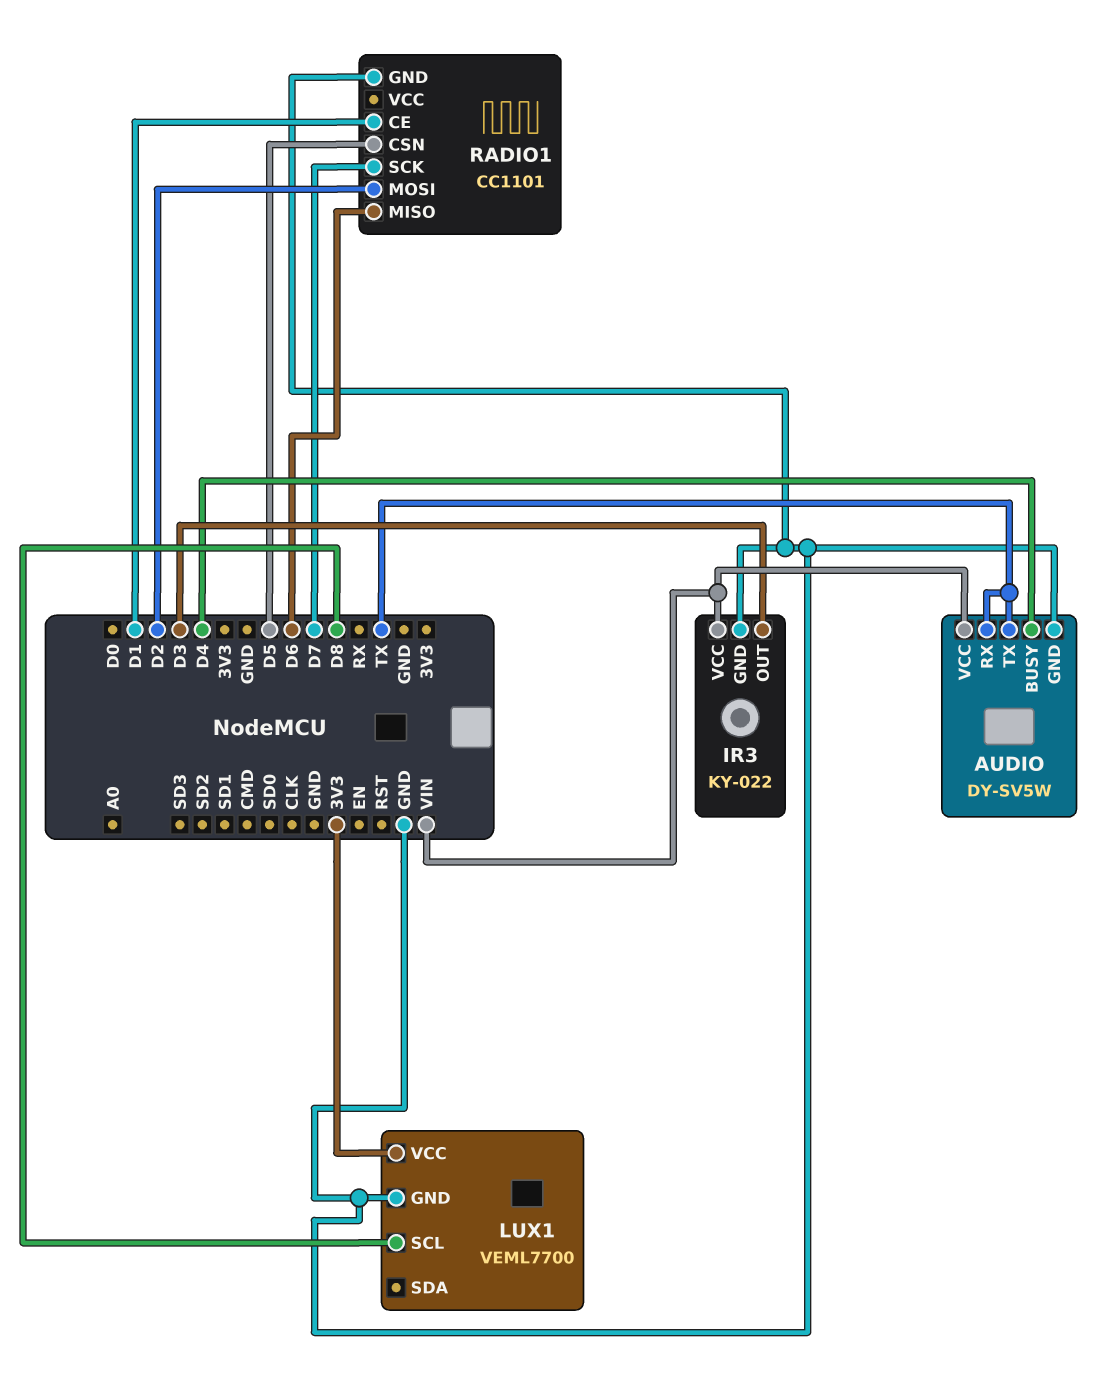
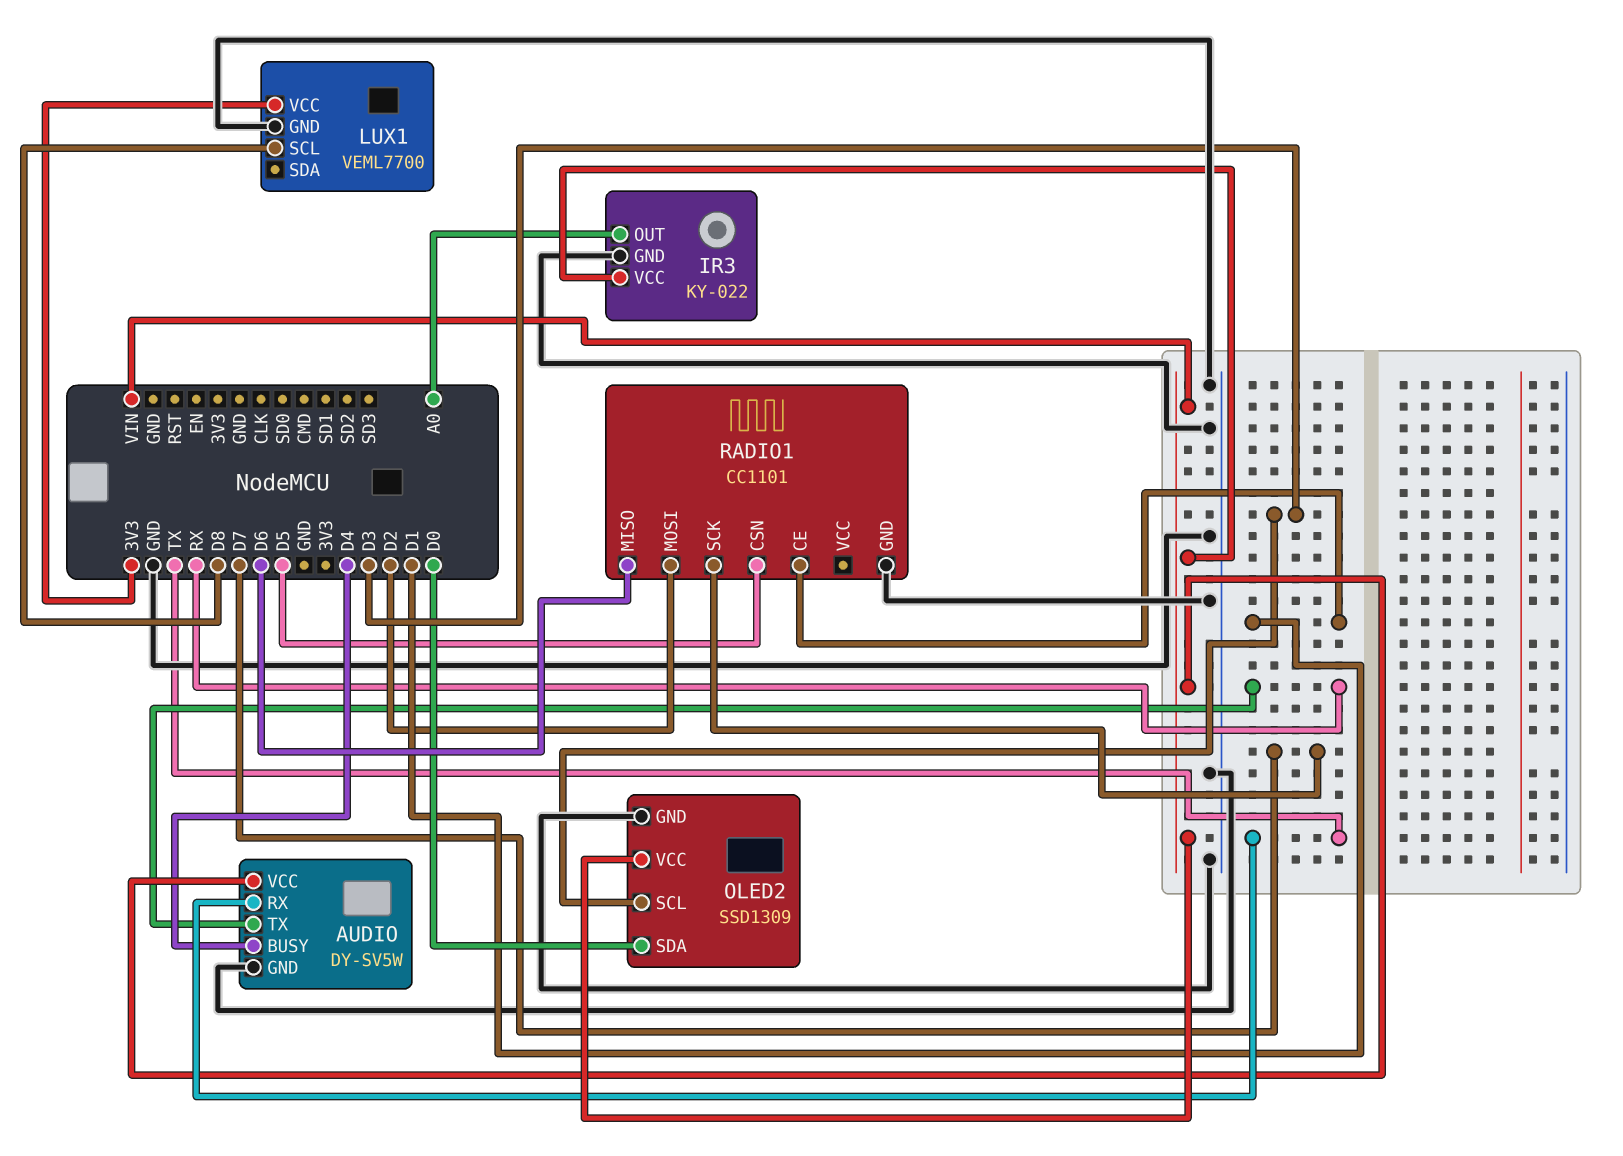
AUDIO pin TX: TX -> RX
IR3 pin OUT: D3 -> A0
OLED2: none -> SSD1309
OLED2 pin GND: none -> GND
OLED2 pin SCL: none -> D3
OLED2 pin SDA: none -> D0
OLED2 pin VCC: none -> VIN

